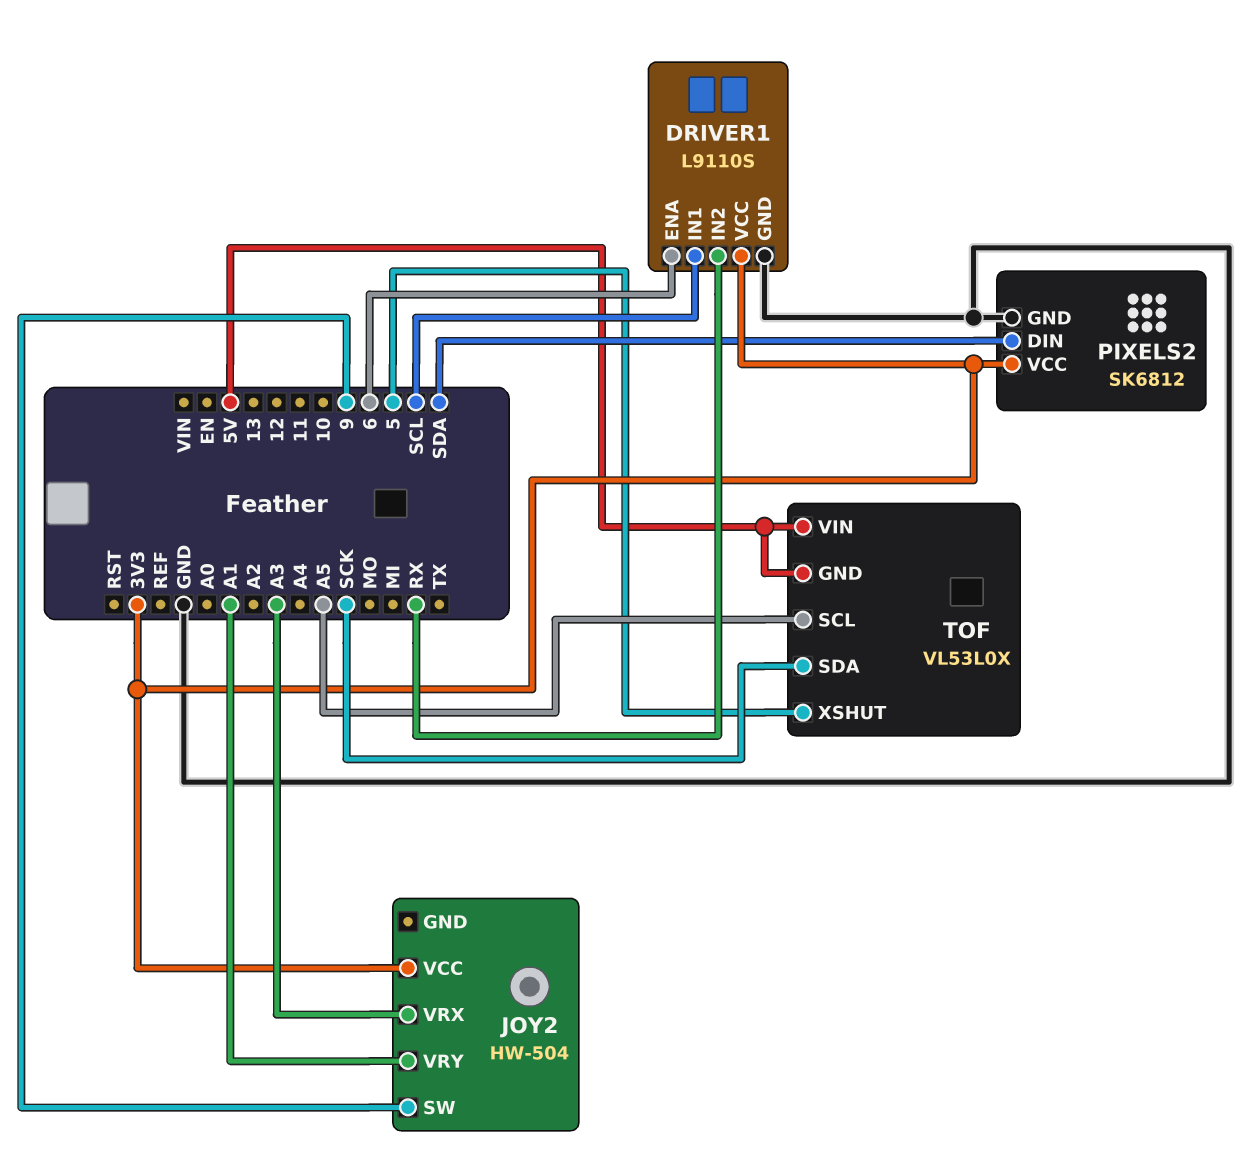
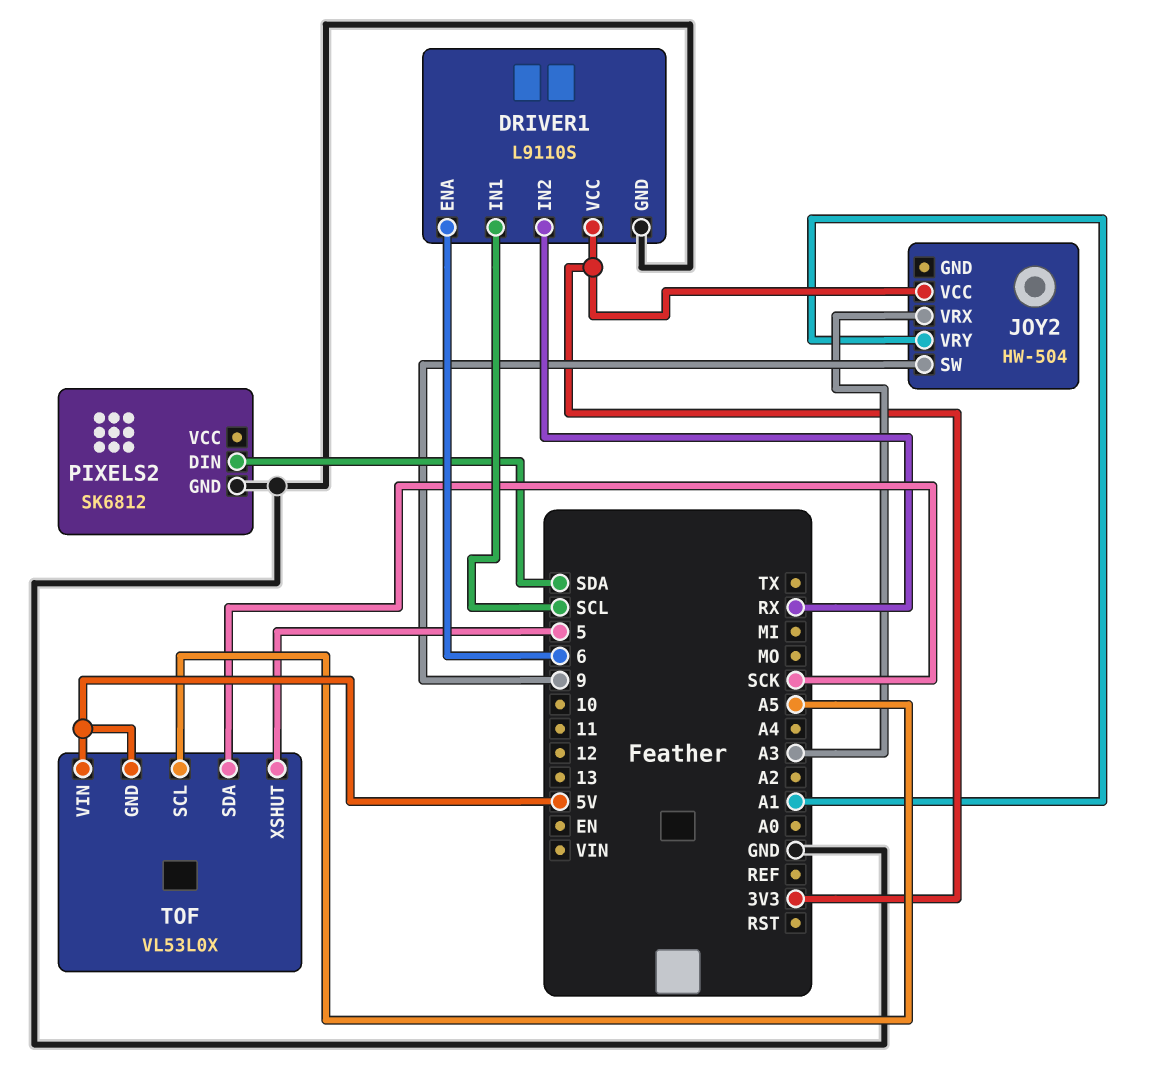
PIXELS2 pin VCC: 3V3 -> none

